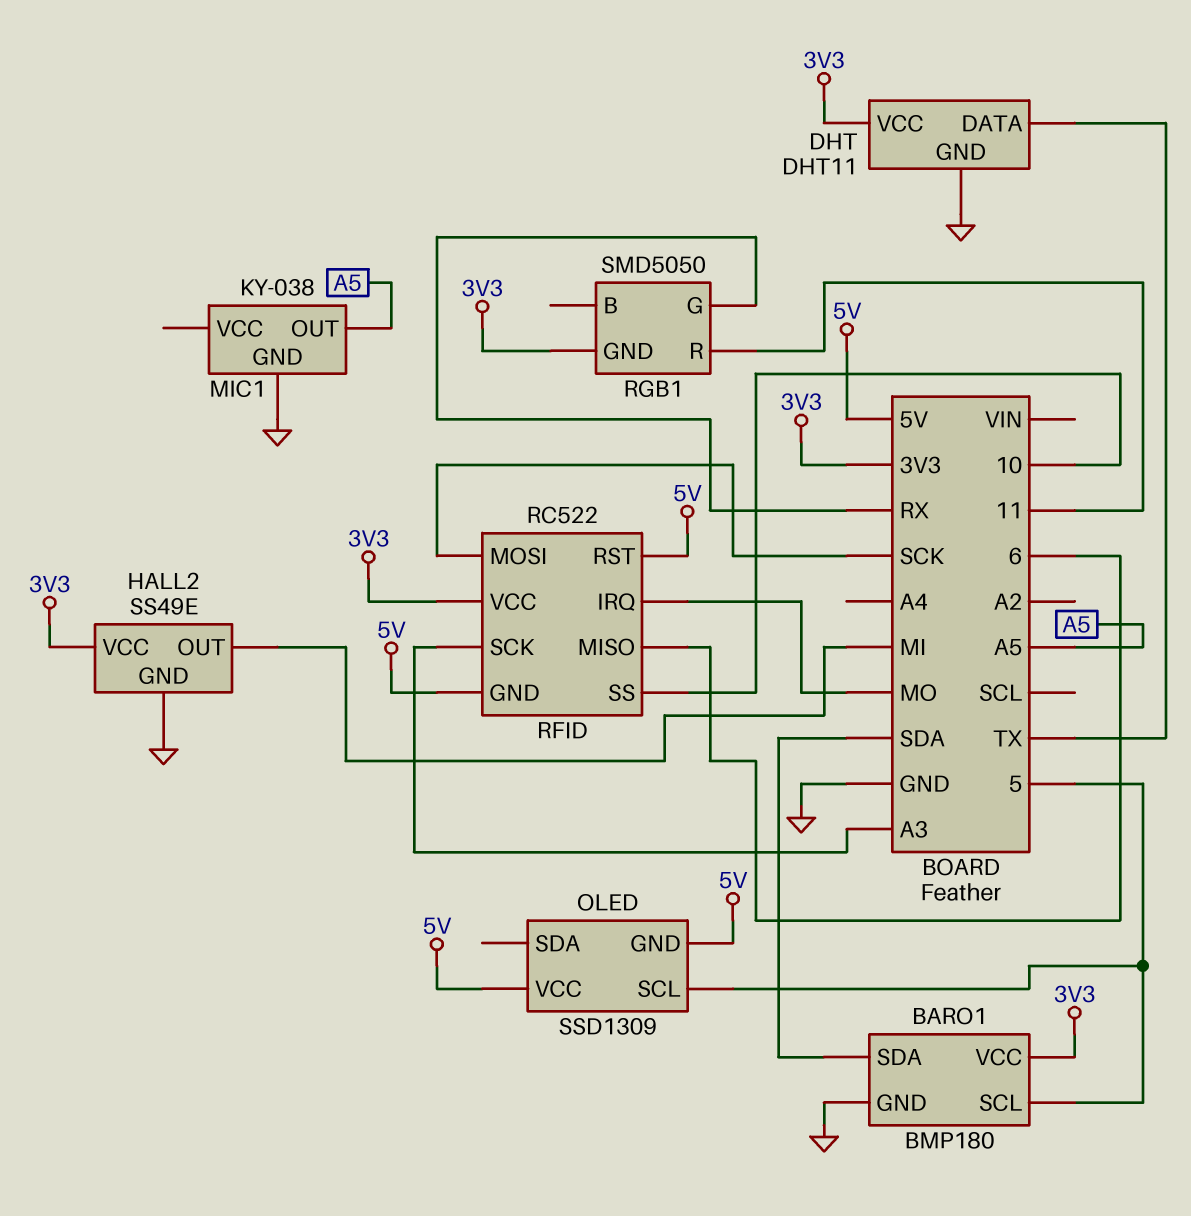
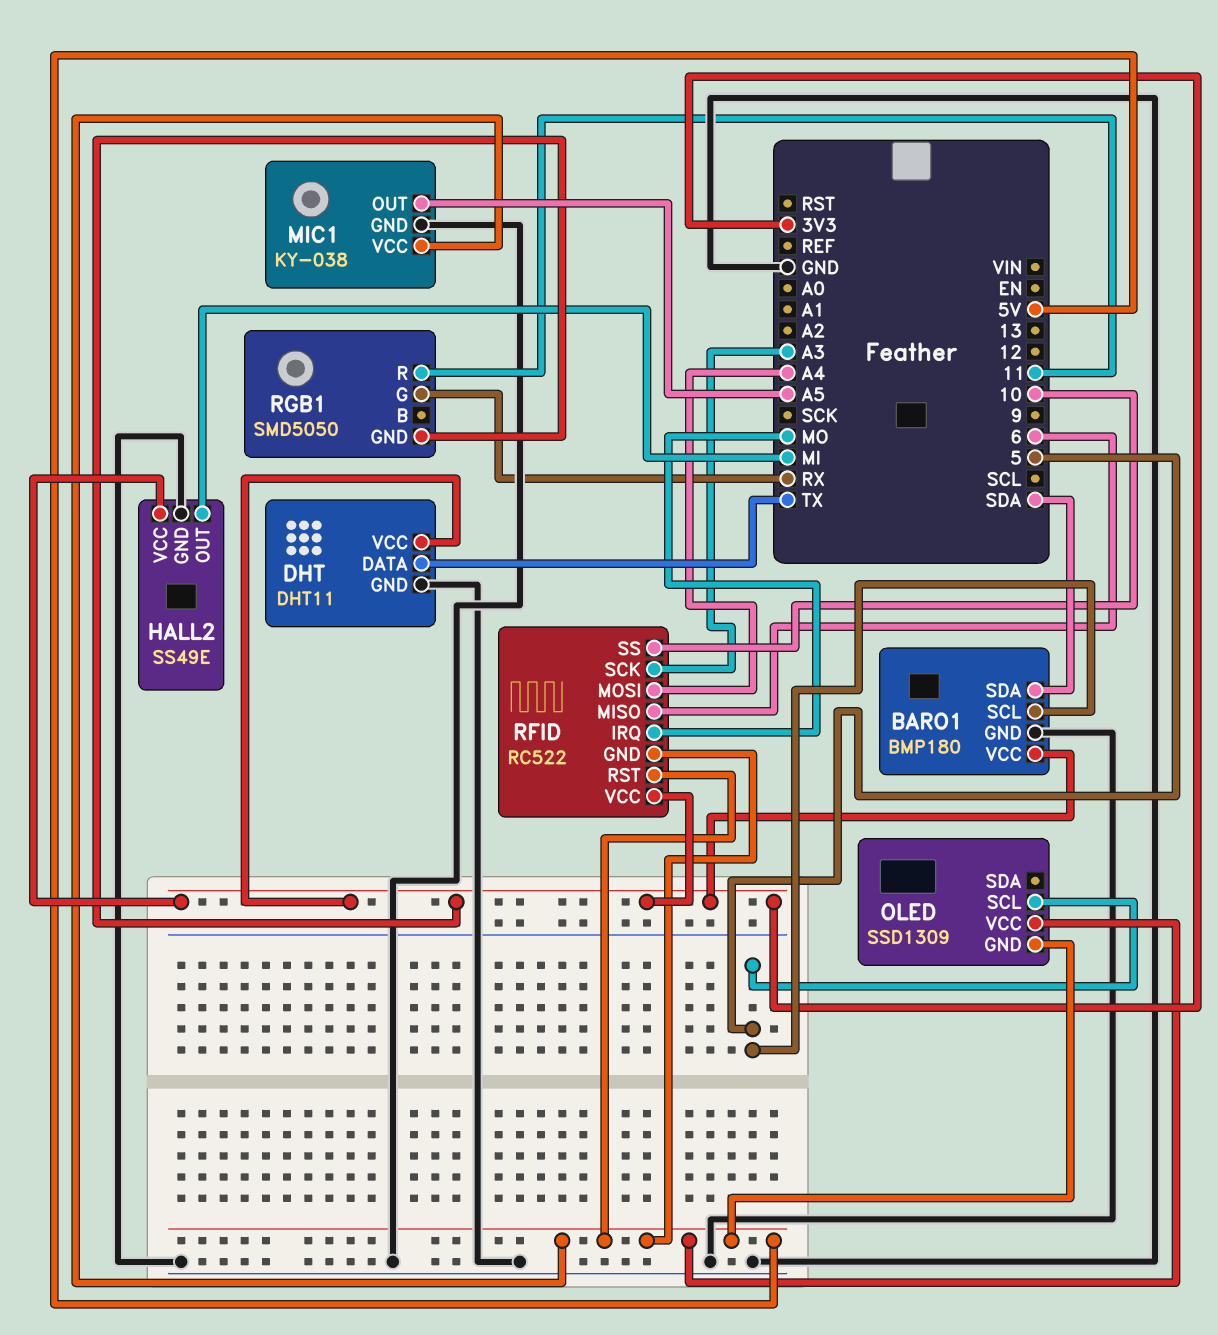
MIC1 pin VCC: none -> 5V
RFID pin MOSI: SCK -> A4

